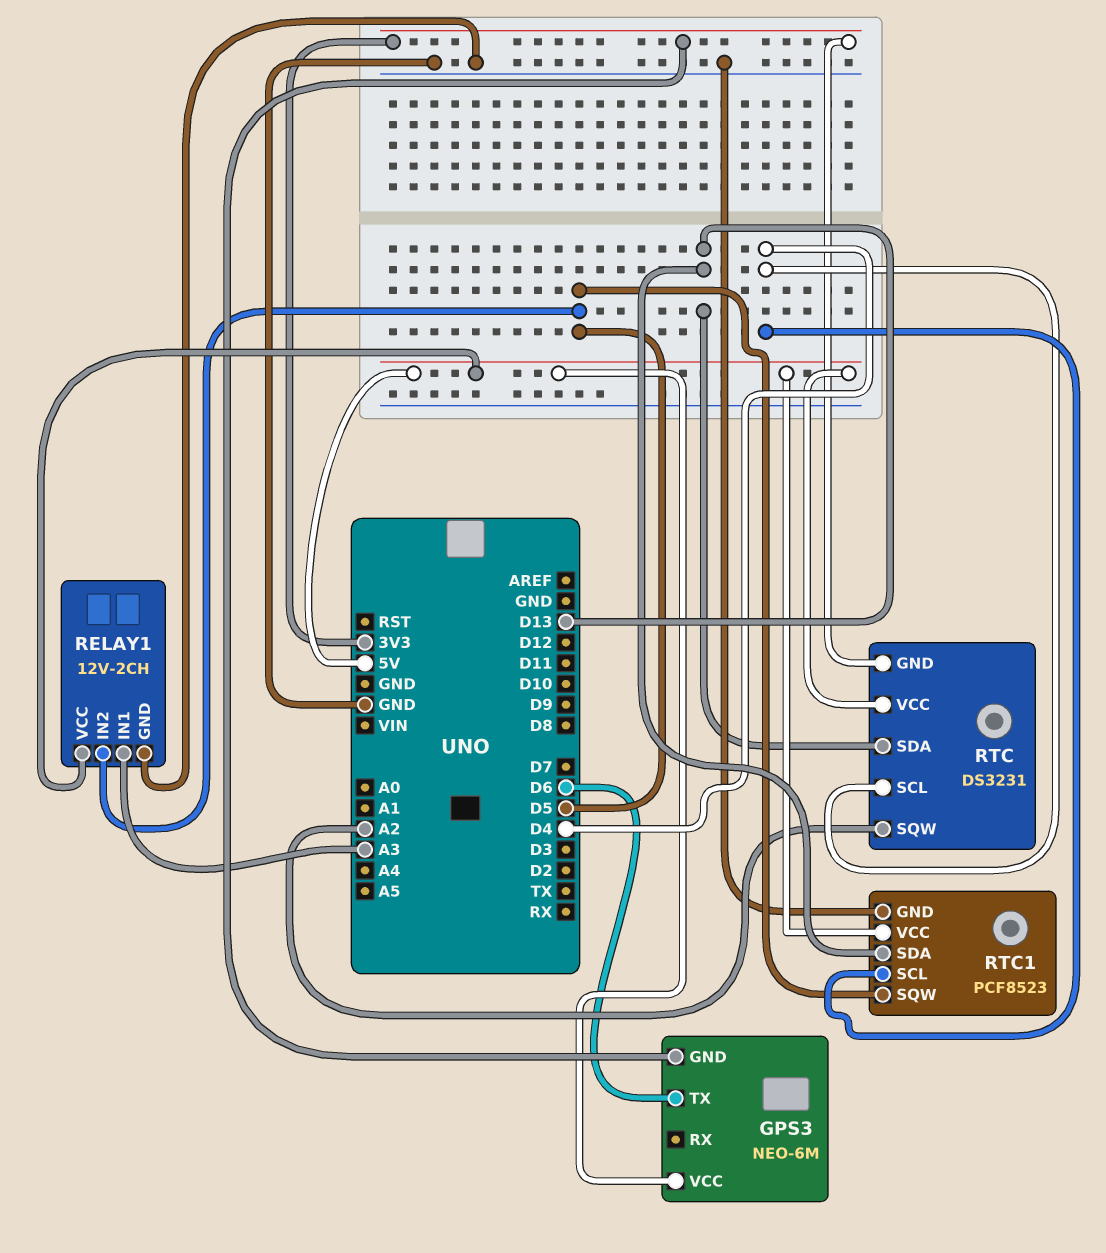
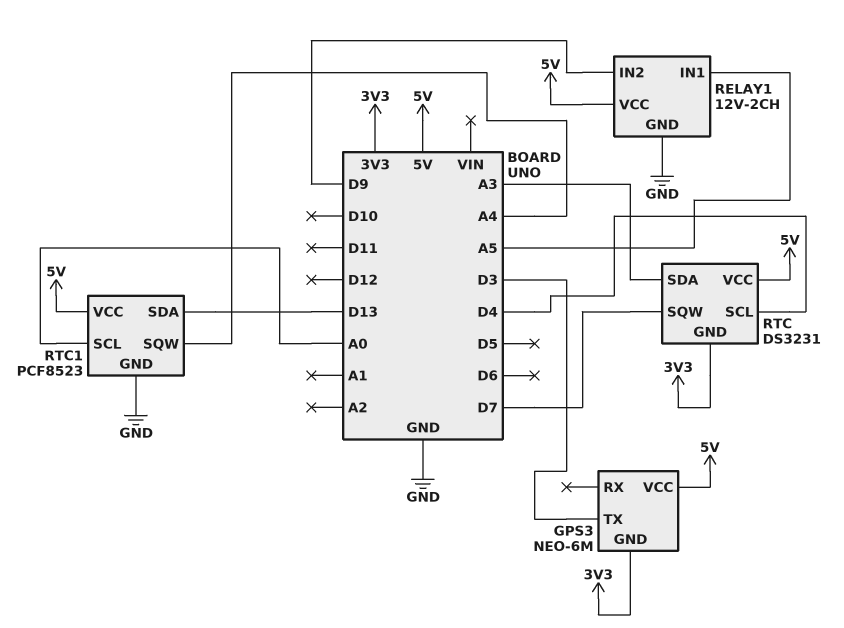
GPS3 pin TX: D6 -> D3
RELAY1 pin IN1: A3 -> A5
RELAY1 pin IN2: D5 -> D9
RTC pin SDA: D13 -> A3
RTC pin SQW: A2 -> D7
RTC1 pin SCL: D4 -> A0
RTC1 pin SQW: D5 -> A4

